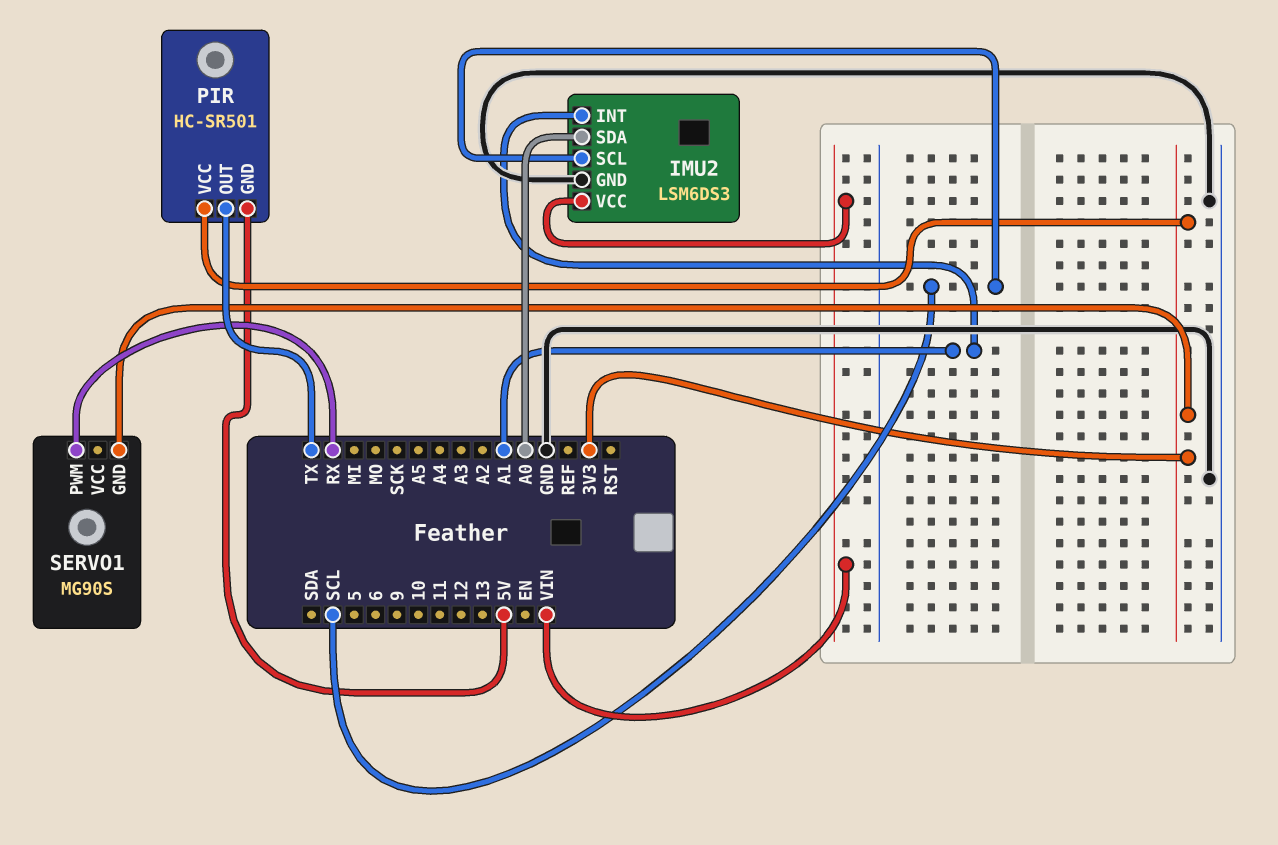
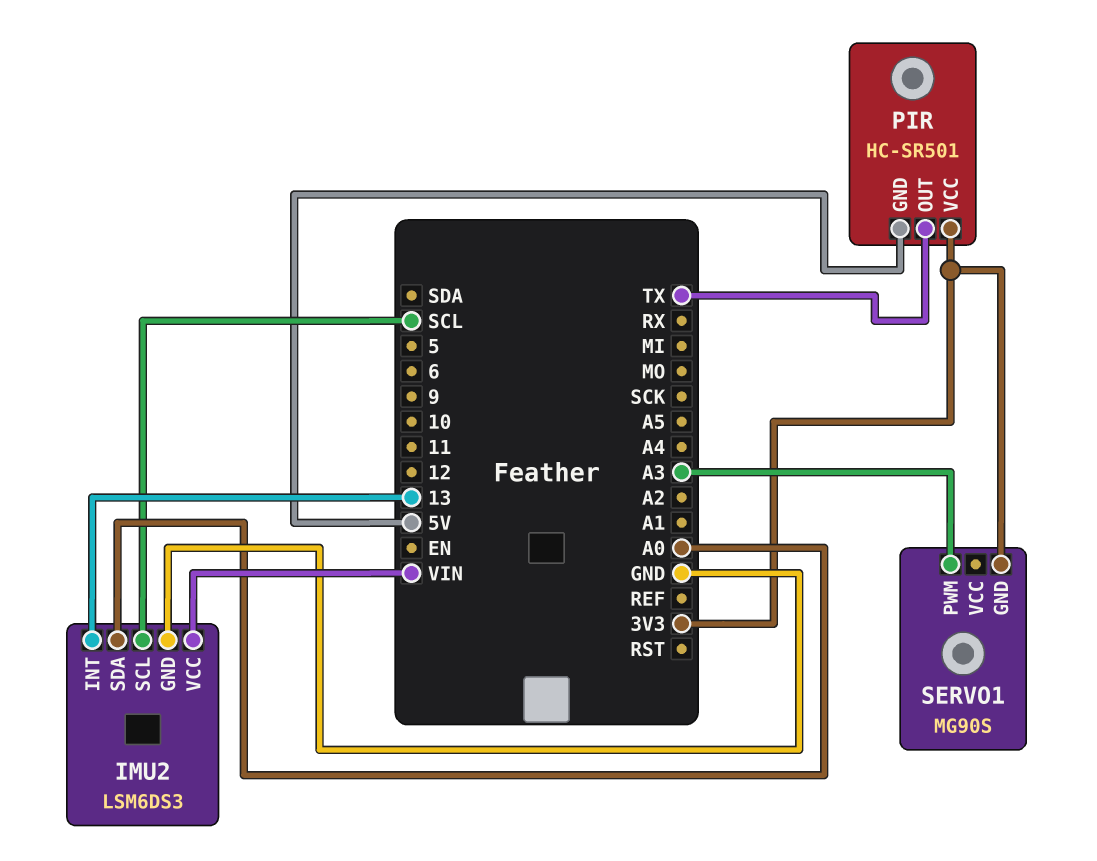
IMU2 pin INT: A1 -> 13
SERVO1 pin PWM: RX -> A3

